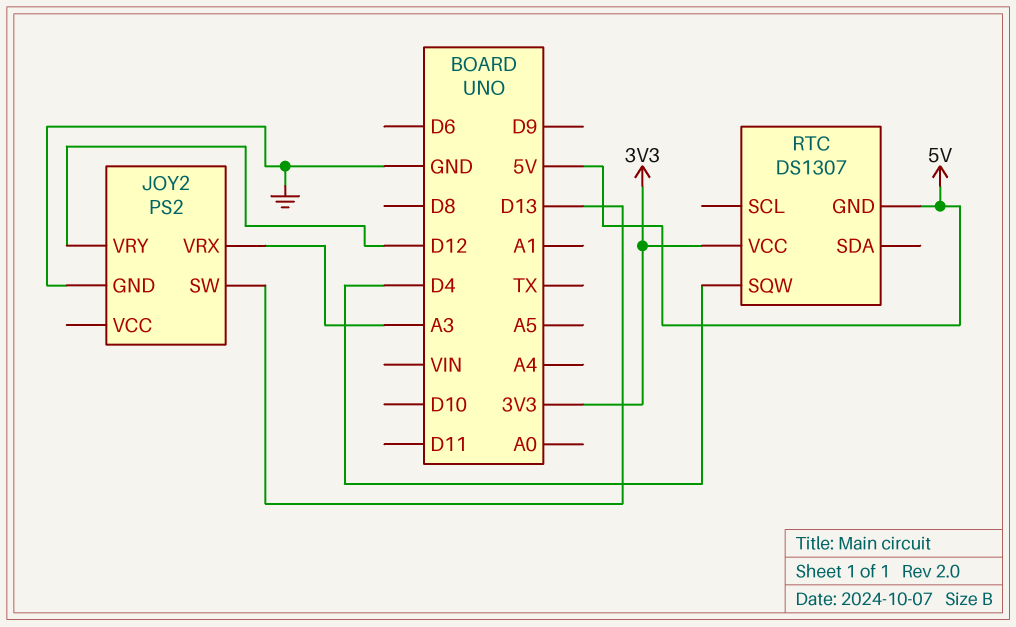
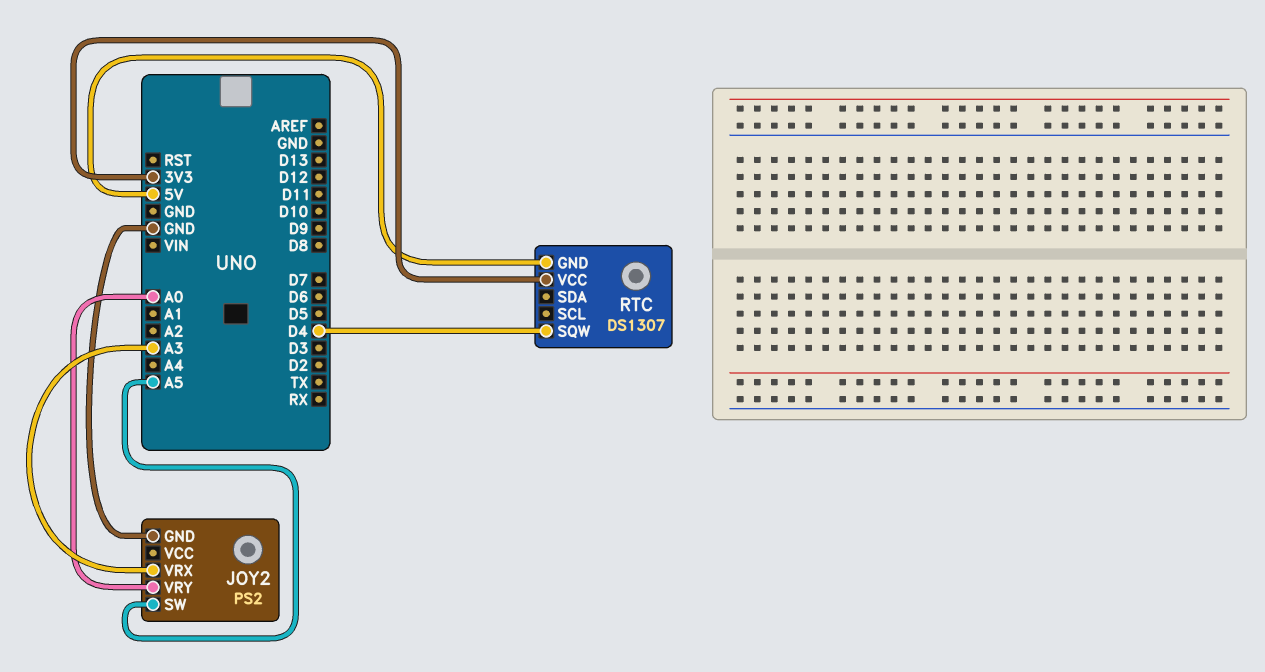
JOY2 pin SW: D13 -> A5
JOY2 pin VRY: D12 -> A0

